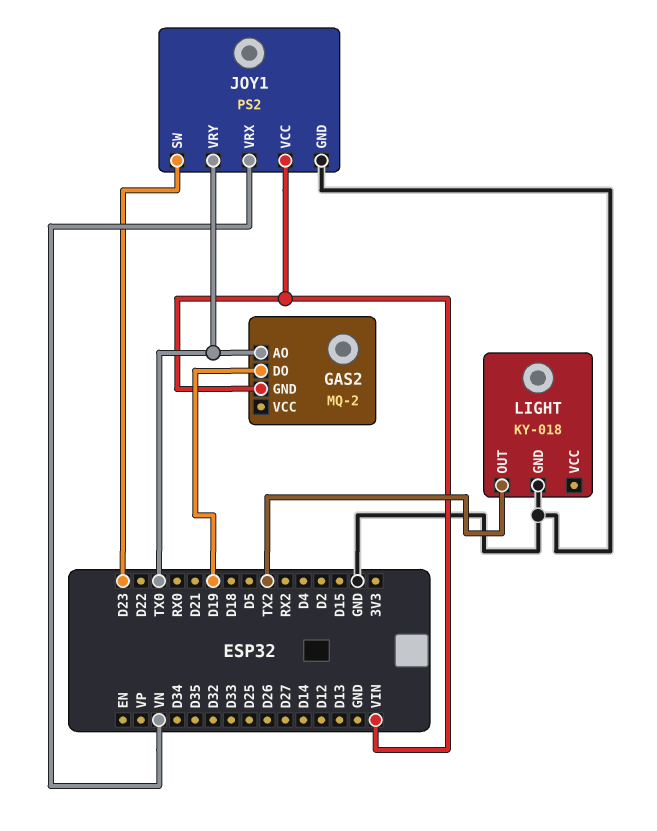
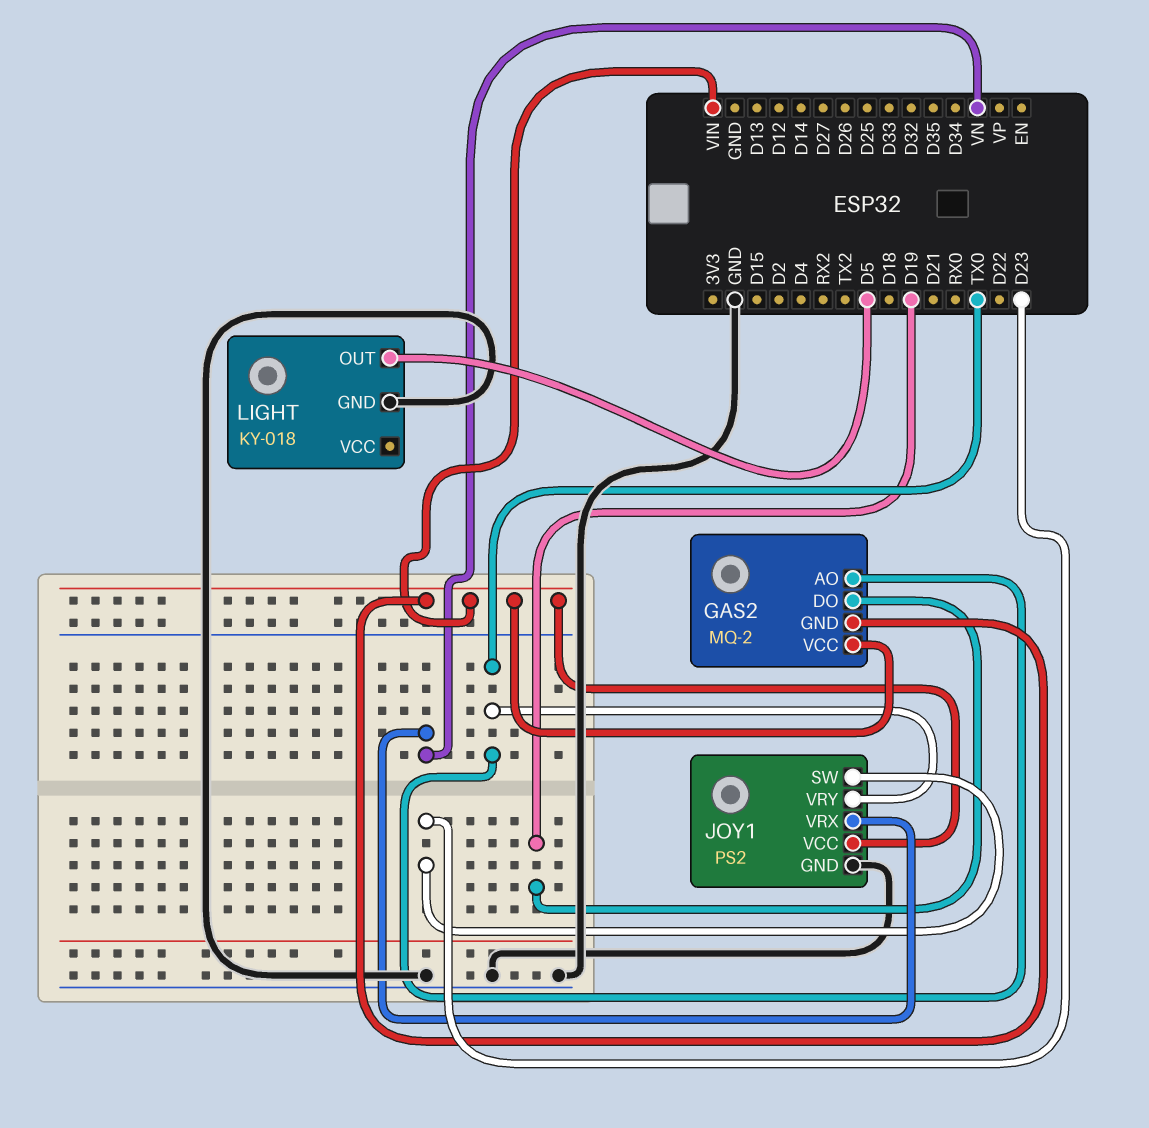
GAS2 pin VCC: none -> VIN
LIGHT pin OUT: TX2 -> D5

